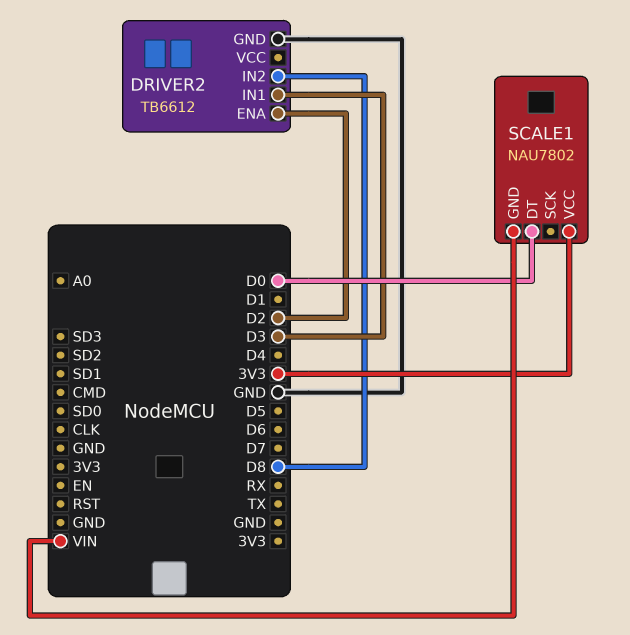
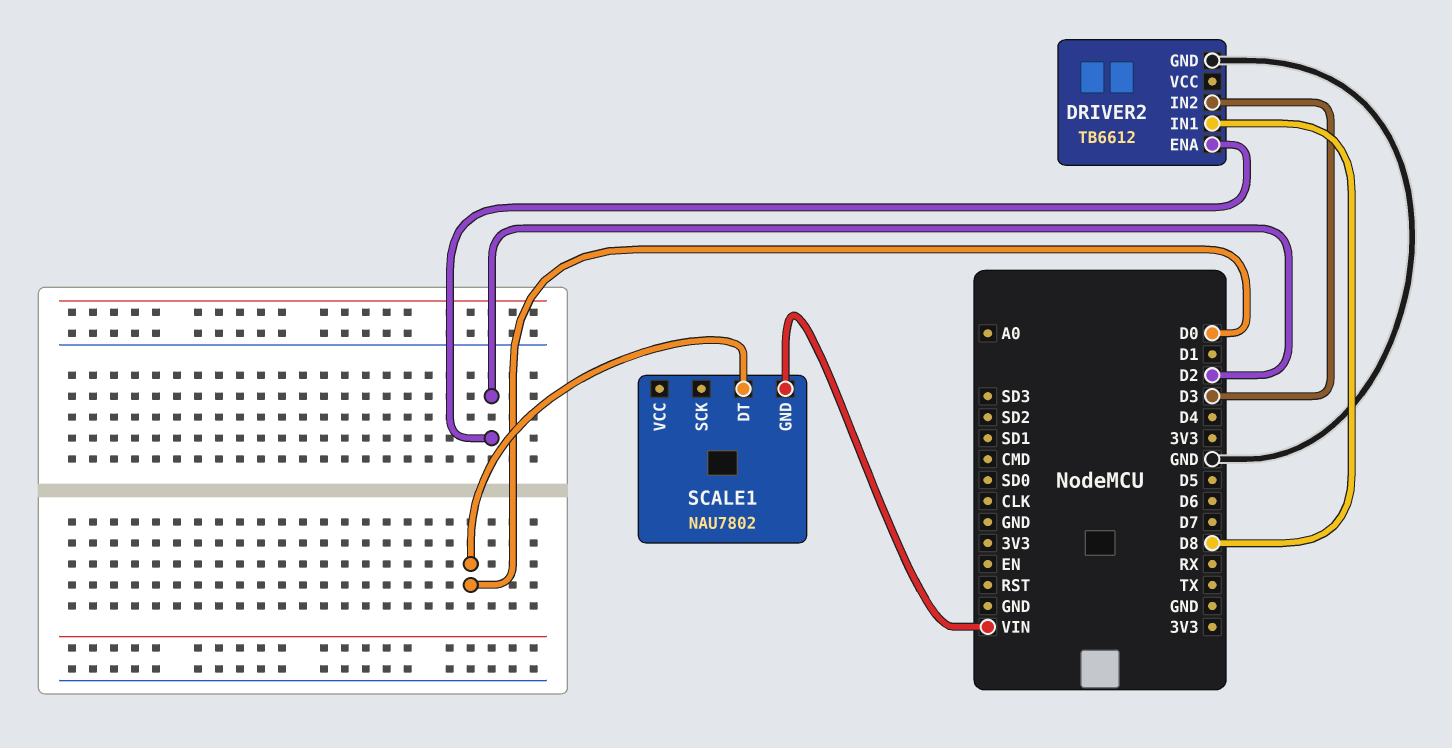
DRIVER2 pin IN1: D3 -> D8
DRIVER2 pin IN2: D8 -> D3
SCALE1 pin VCC: 3V3 -> none

